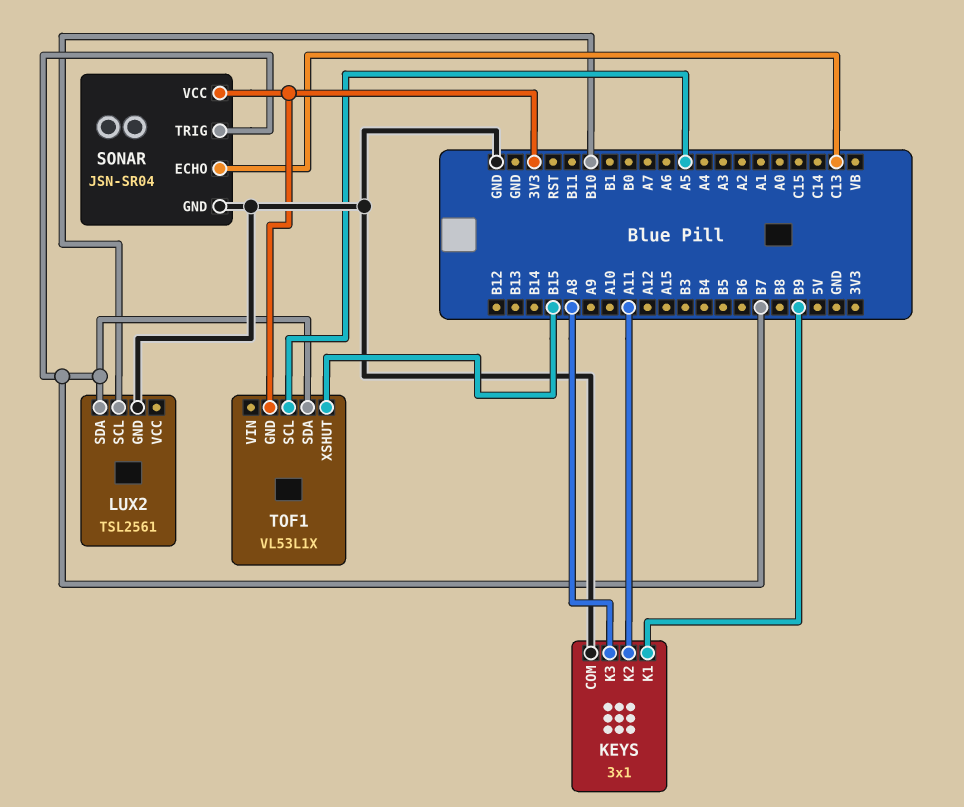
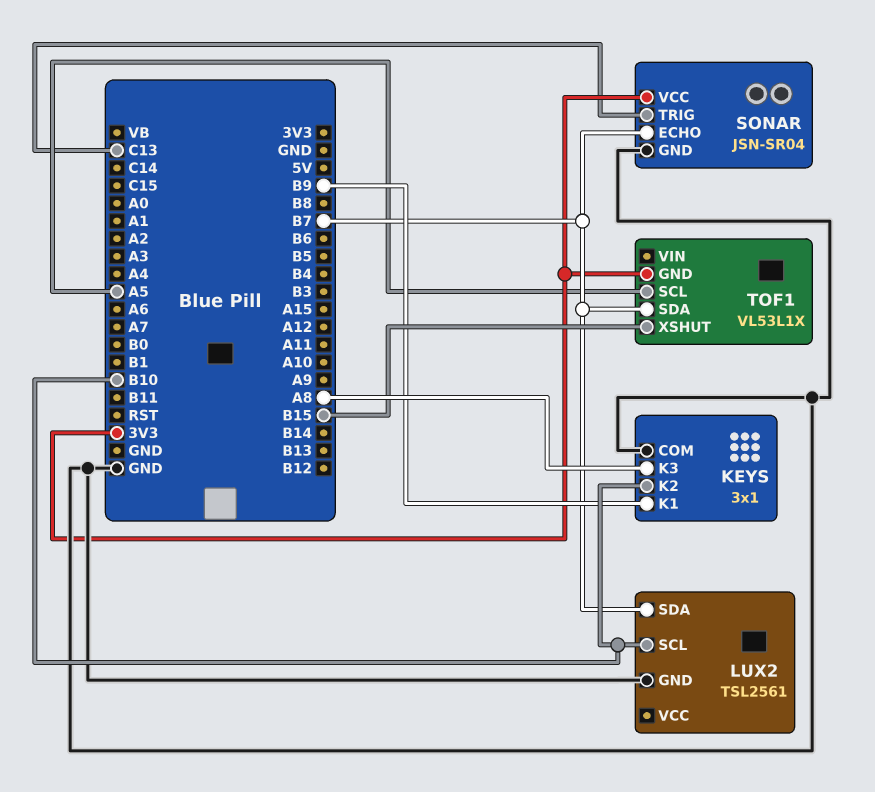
KEYS pin K2: A11 -> B10
SONAR pin ECHO: C13 -> B7
SONAR pin TRIG: B7 -> C13

